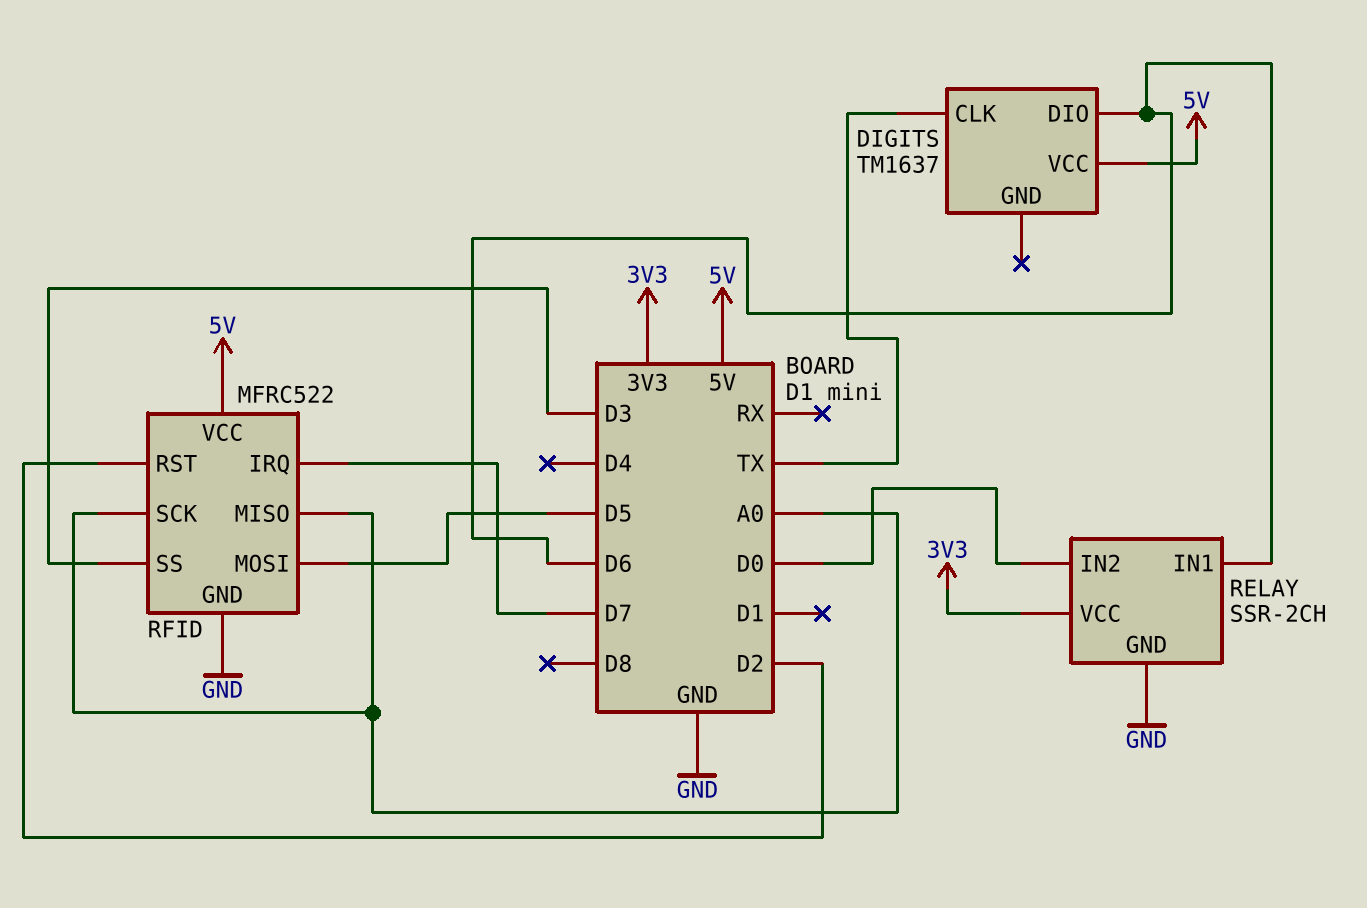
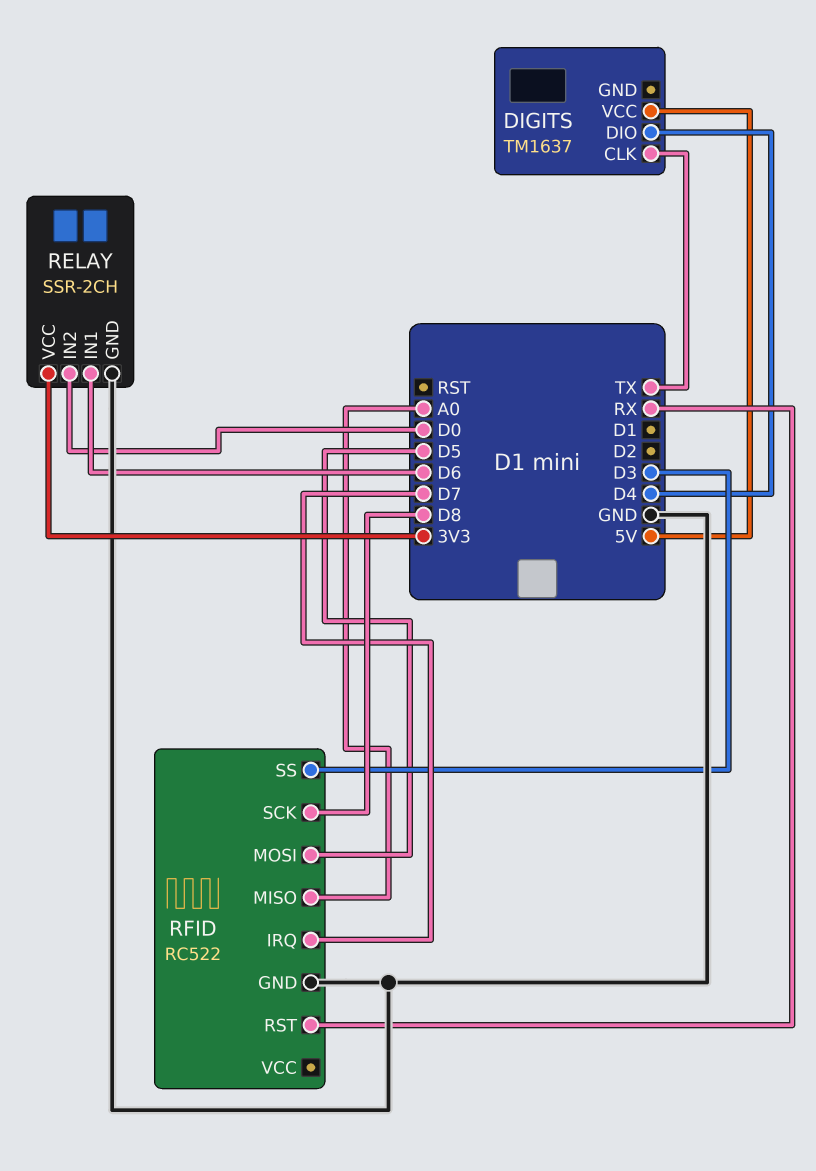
DIGITS pin DIO: D6 -> D4
RFID: MFRC522 -> RC522
RFID pin RST: D2 -> RX
RFID pin SCK: A0 -> D8
RFID pin VCC: 5V -> none

